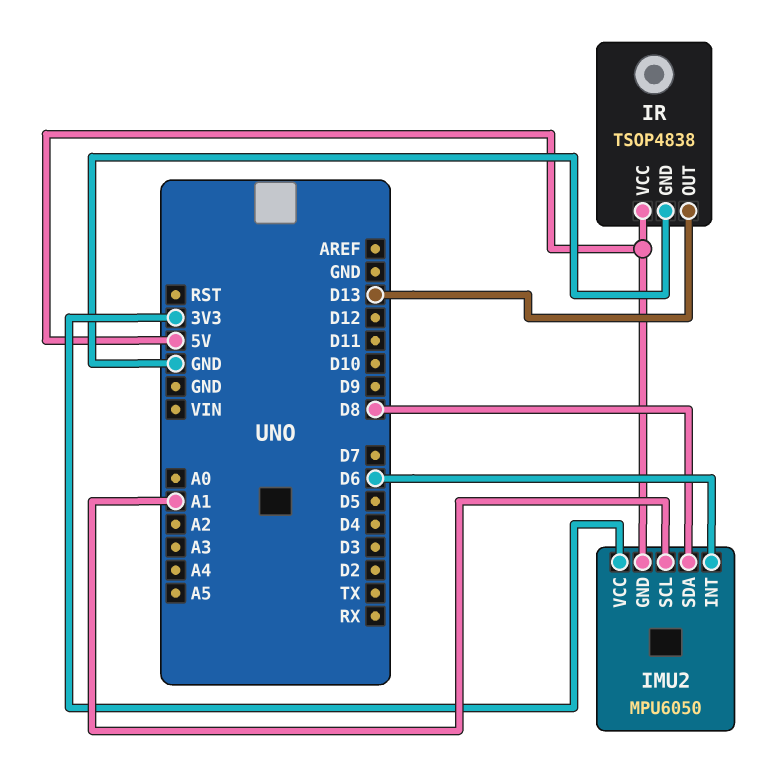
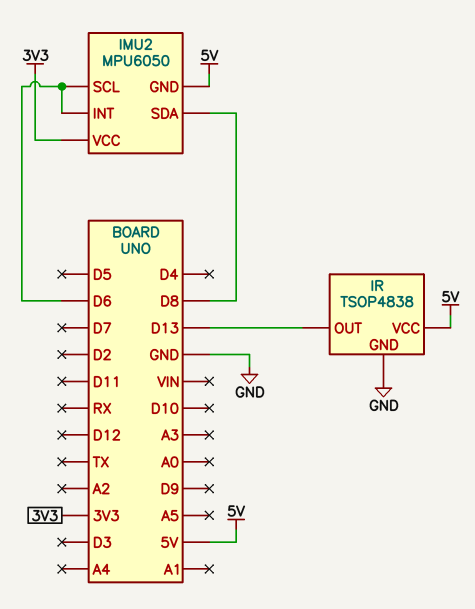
IMU2 pin SCL: A1 -> D6

